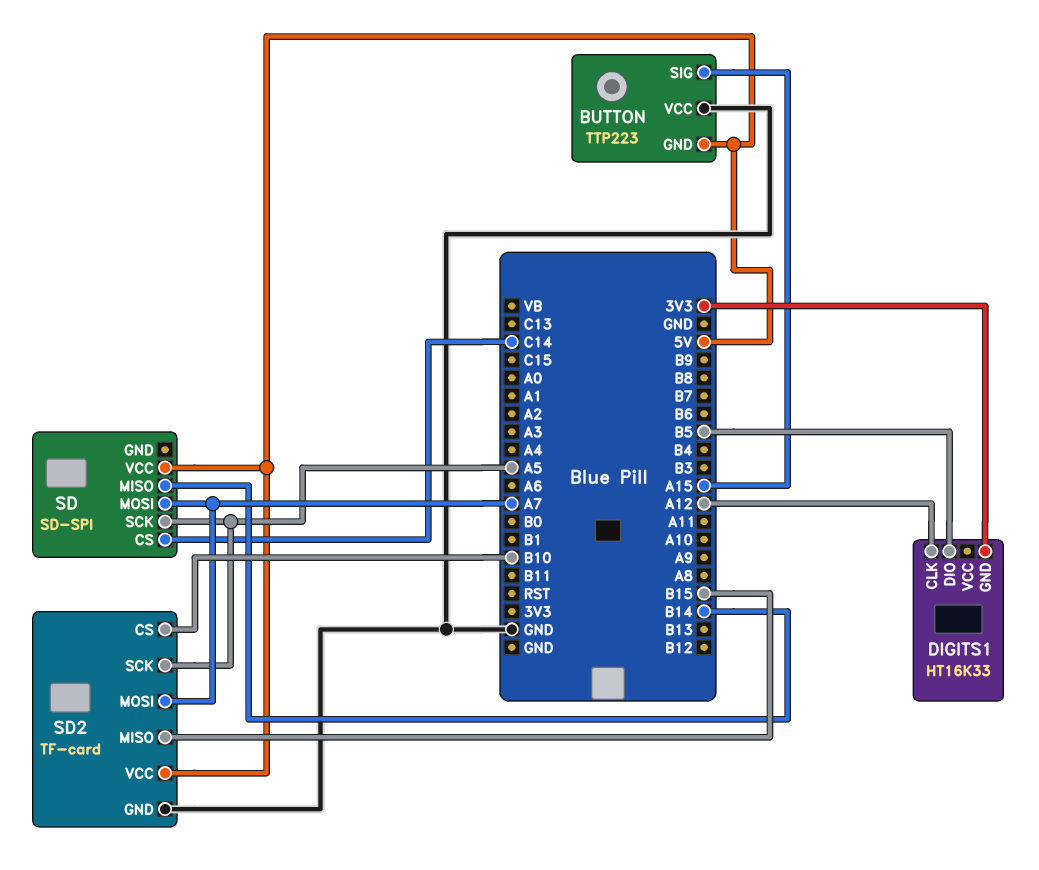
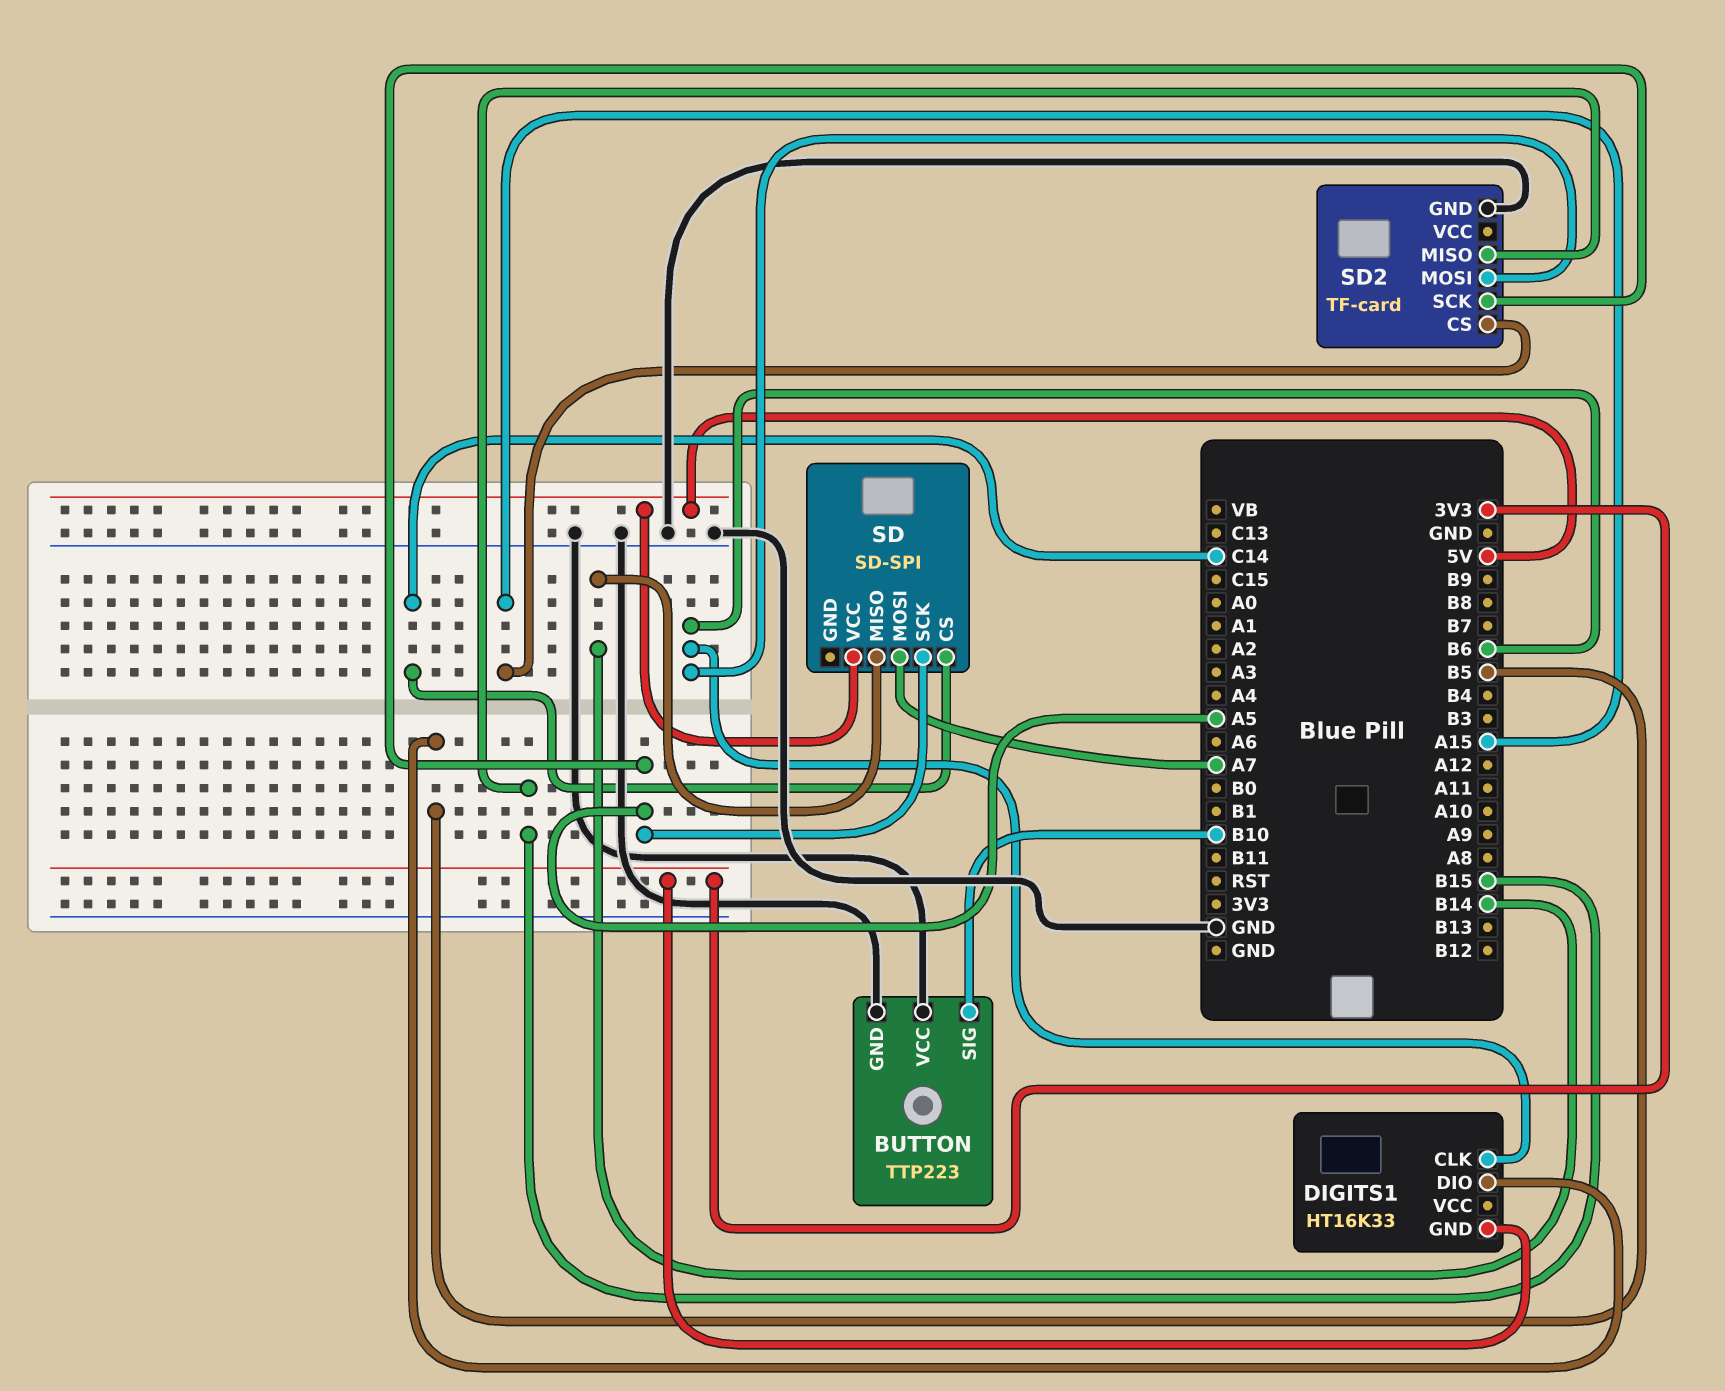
BUTTON pin GND: 5V -> GND
BUTTON pin SIG: A15 -> B10
DIGITS1 pin CLK: A12 -> B6
SD2 pin CS: B10 -> A15
SD2 pin MOSI: A7 -> B6
SD2 pin VCC: 5V -> none

